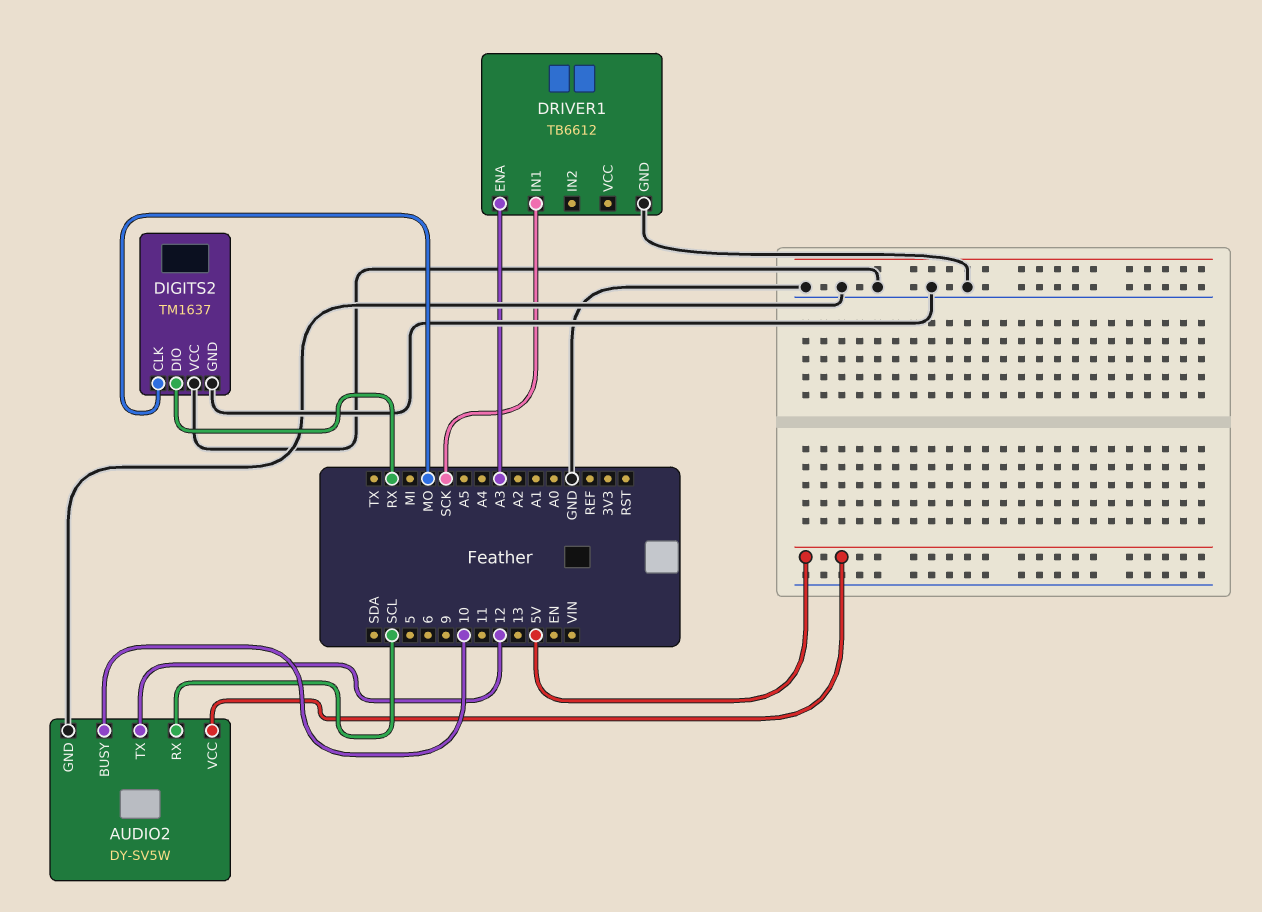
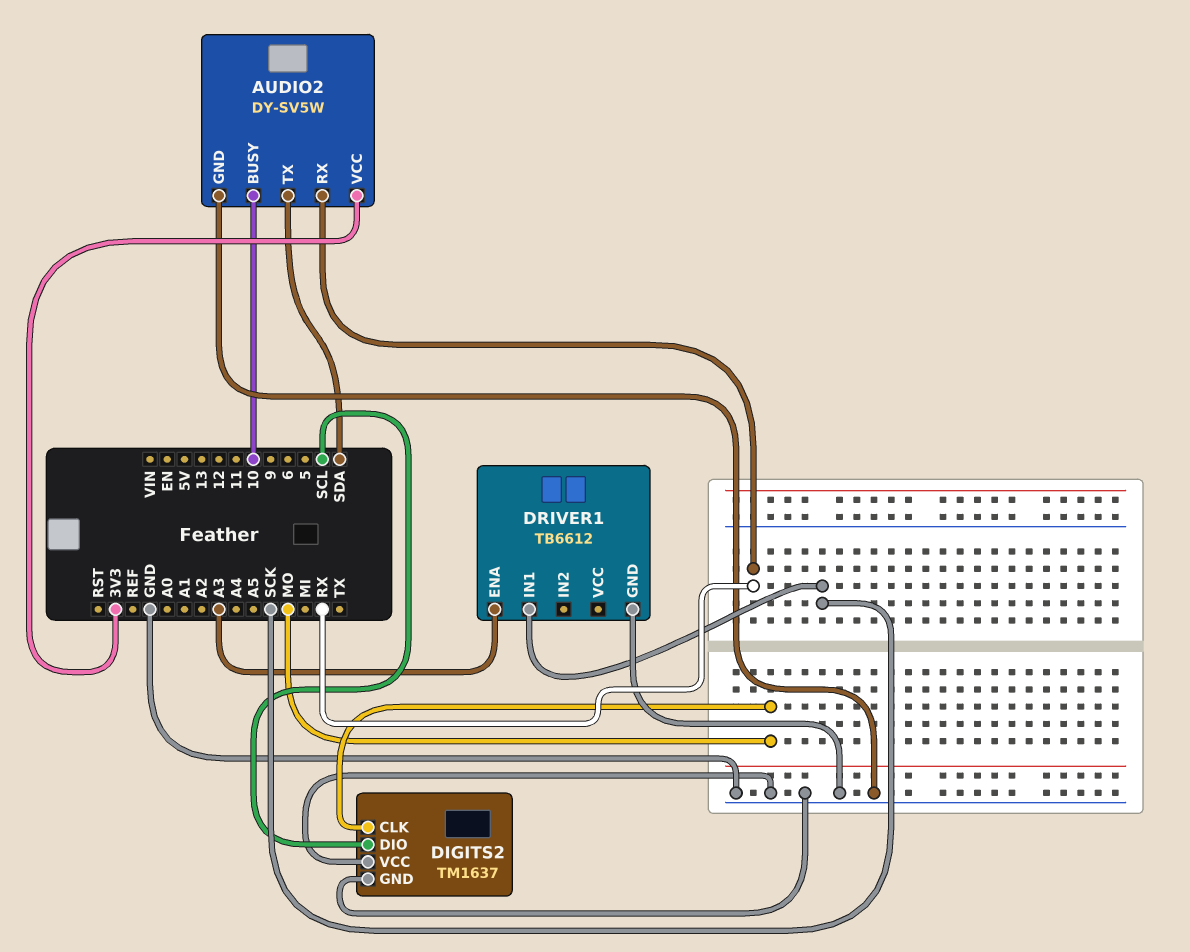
AUDIO2 pin RX: SCL -> RX
AUDIO2 pin TX: 12 -> SDA
AUDIO2 pin VCC: 5V -> 3V3
DIGITS2 pin DIO: RX -> SCL

